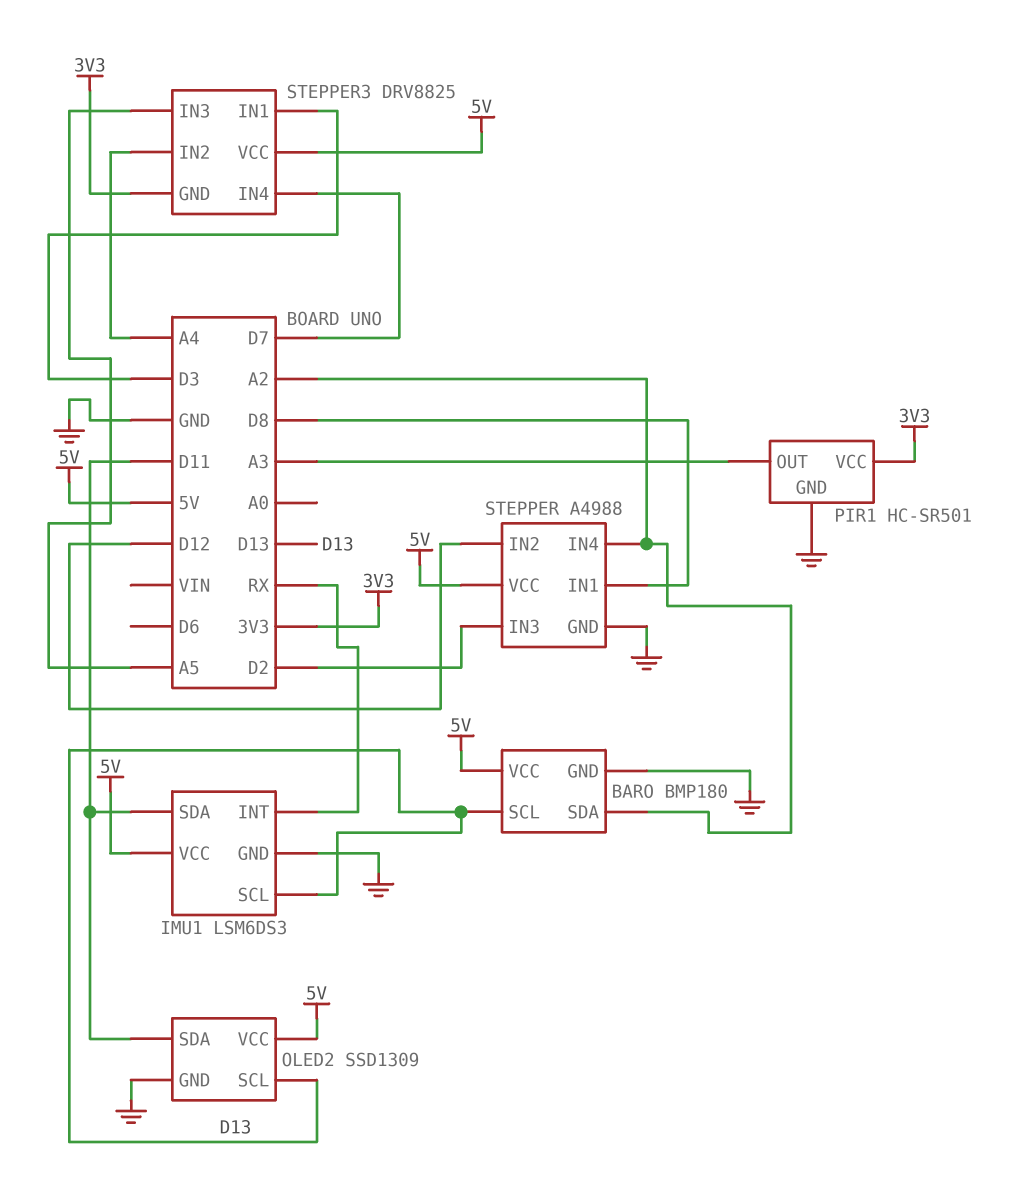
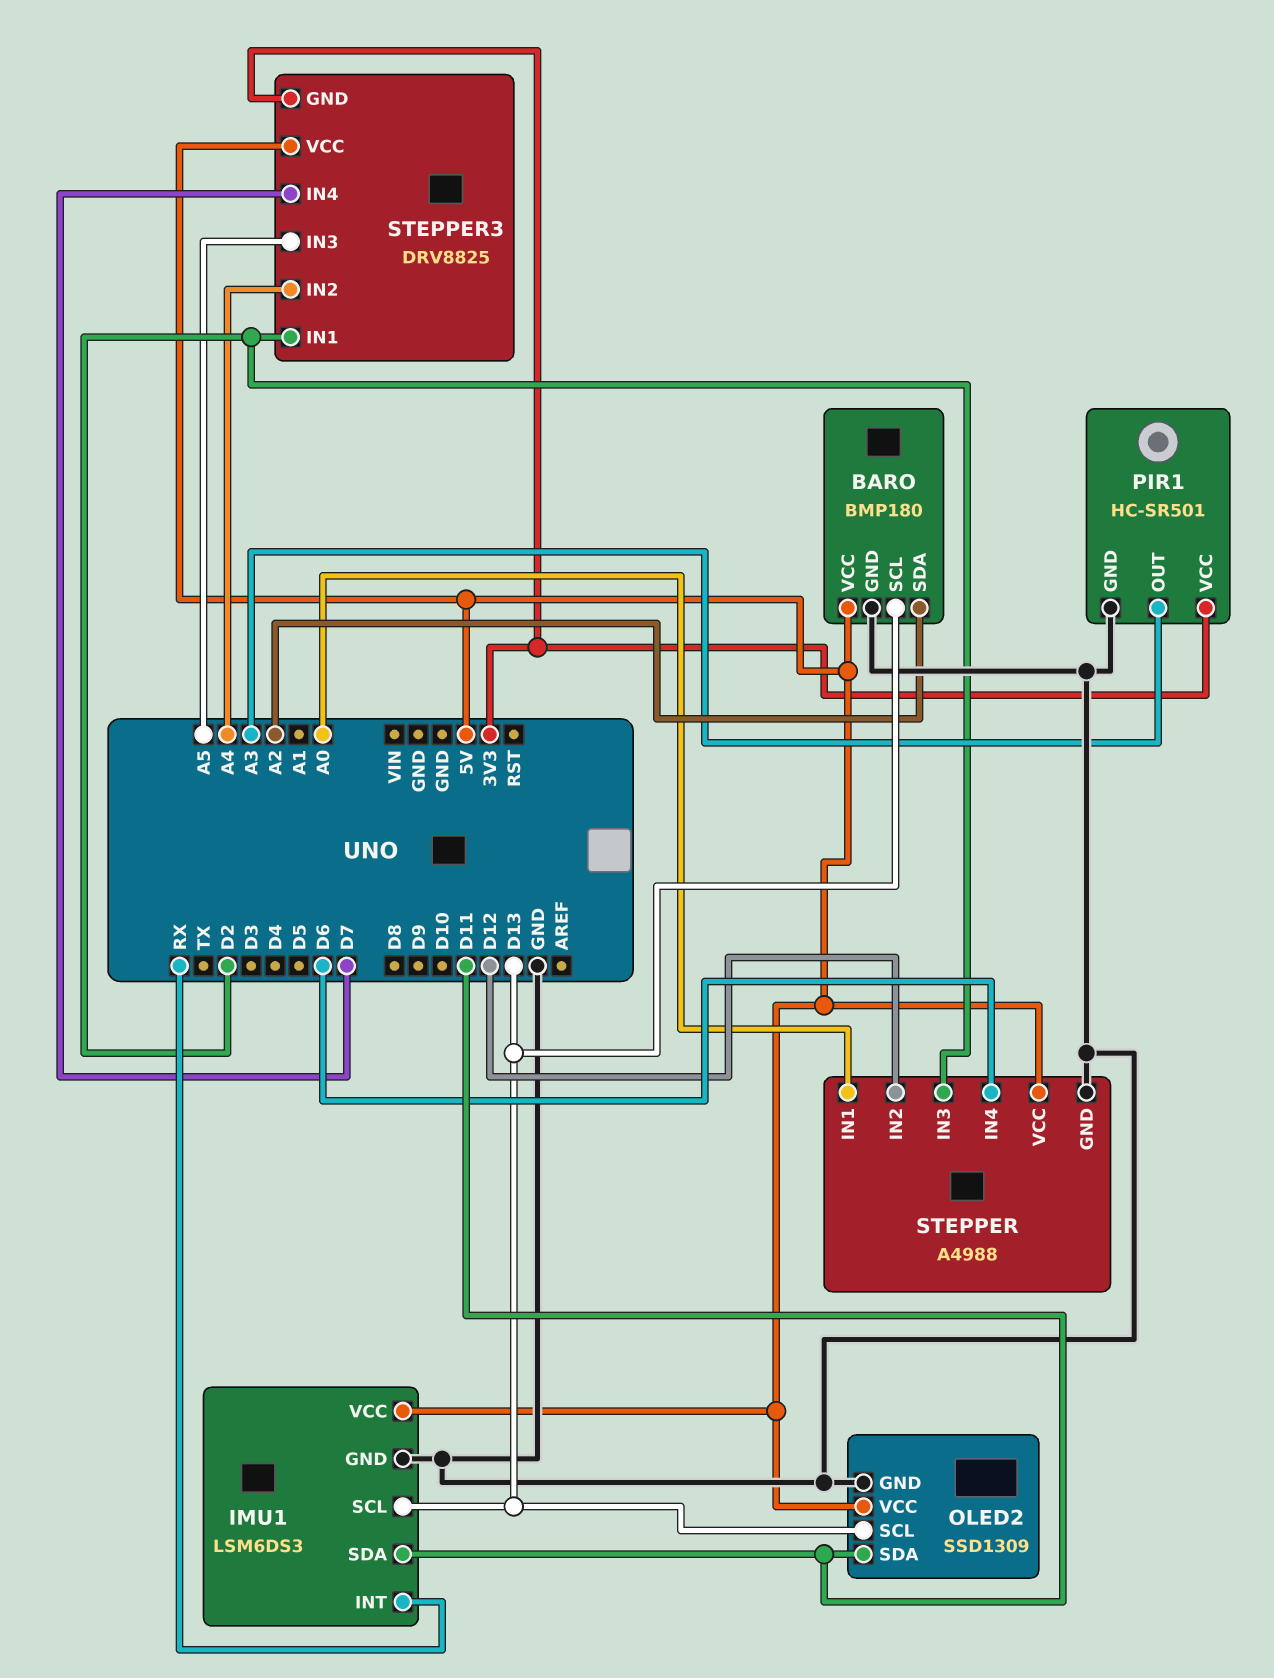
STEPPER pin IN1: D8 -> A0
STEPPER pin IN4: A2 -> D6
STEPPER3 pin IN1: D3 -> D2

